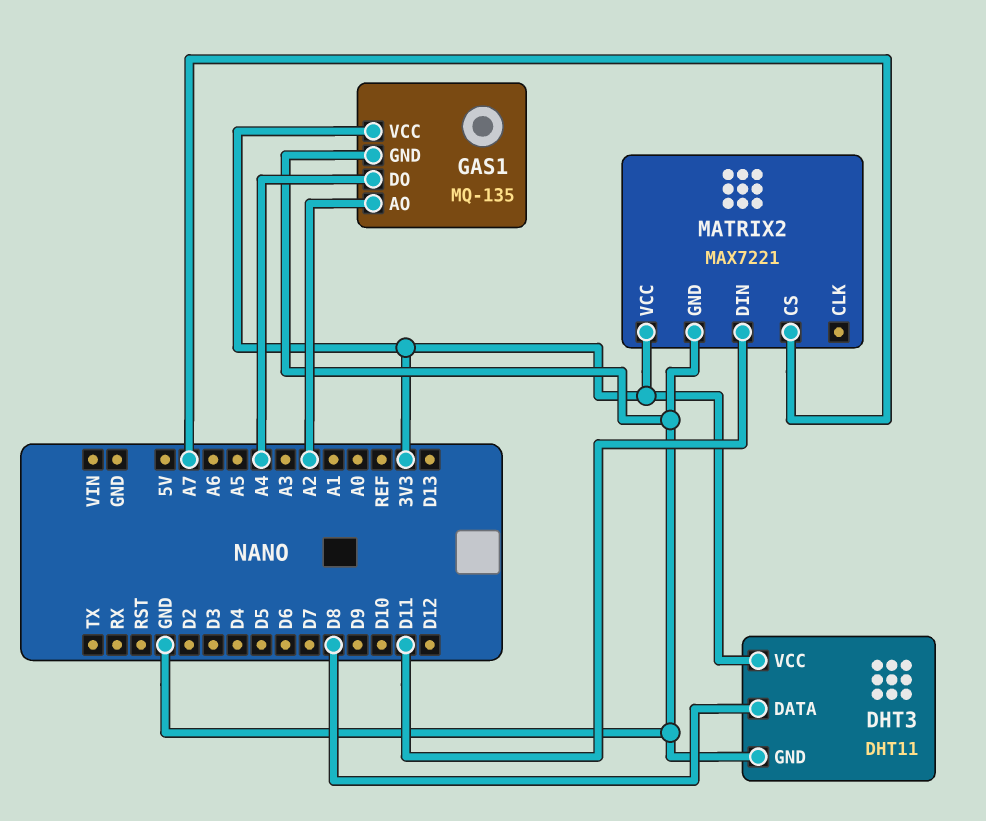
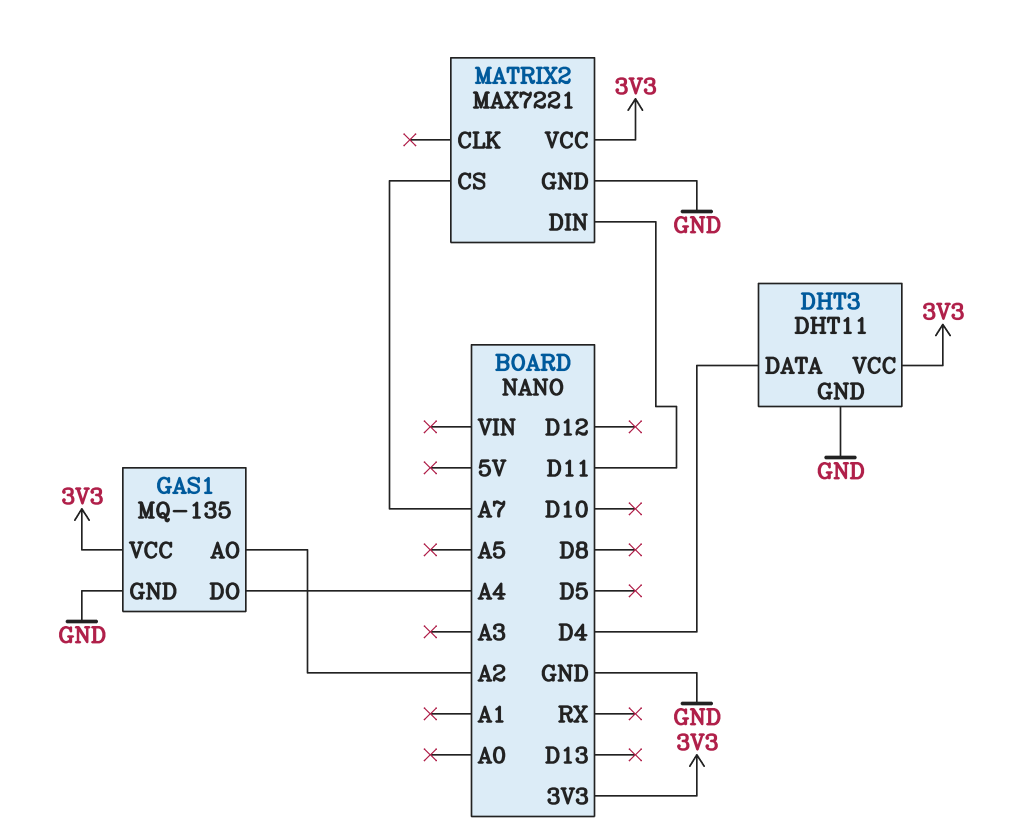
DHT3 pin DATA: D8 -> D4

